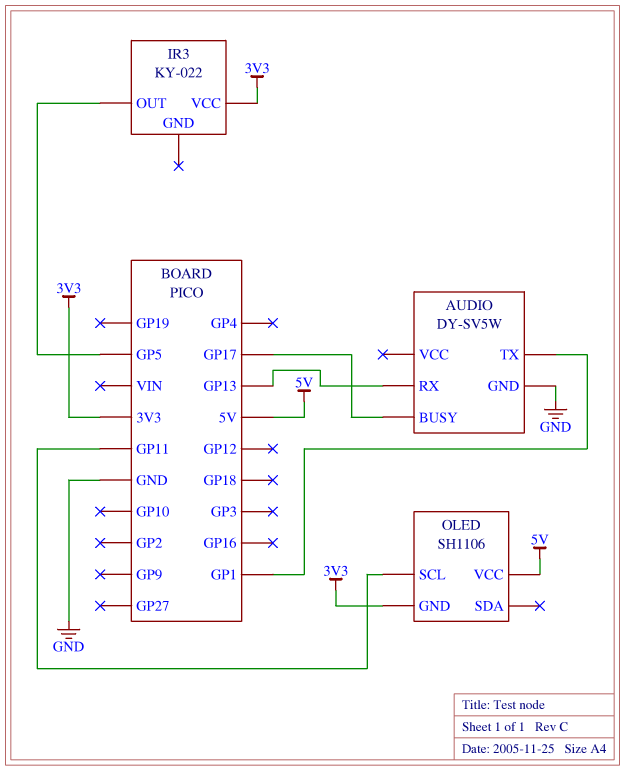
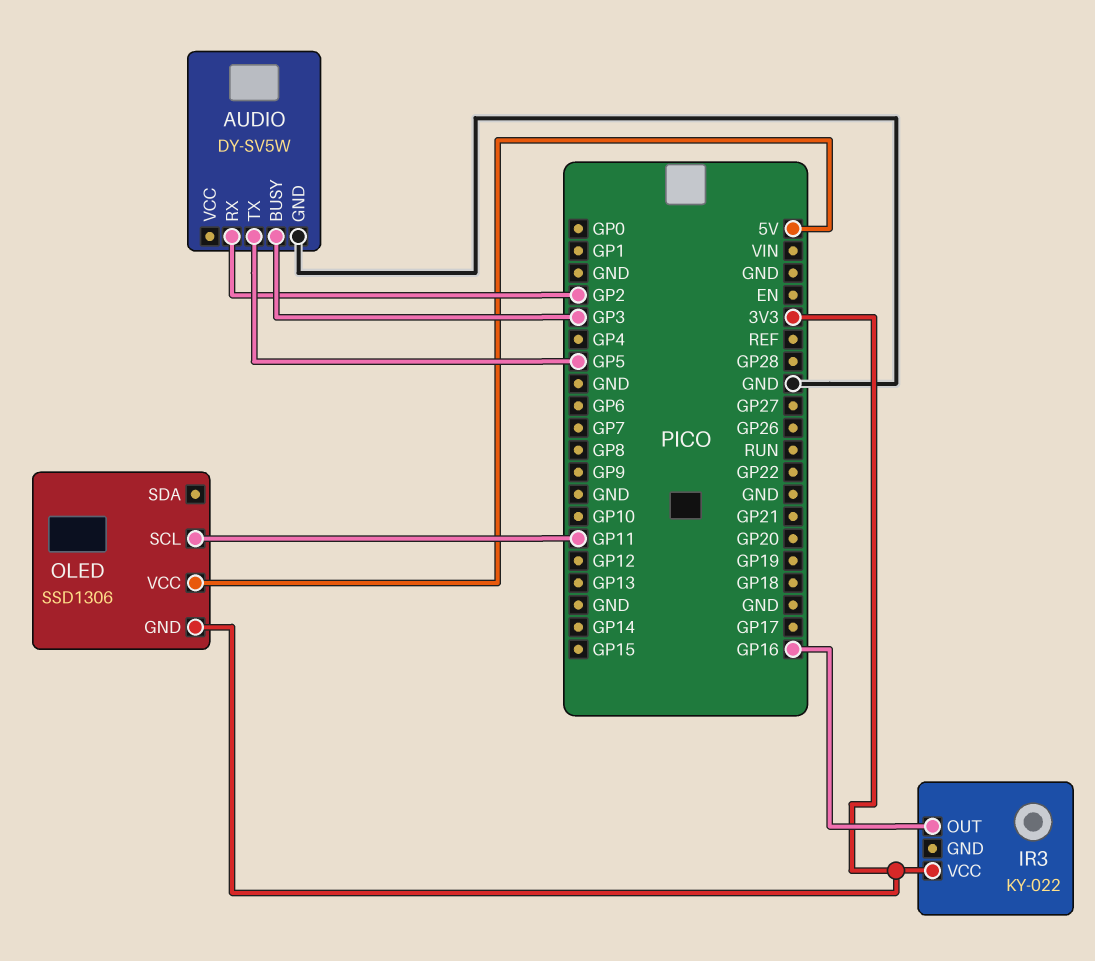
AUDIO pin BUSY: GP17 -> GP3
AUDIO pin RX: GP13 -> GP2
AUDIO pin TX: GP1 -> GP5
IR3 pin OUT: GP5 -> GP16
OLED: SH1106 -> SSD1306

